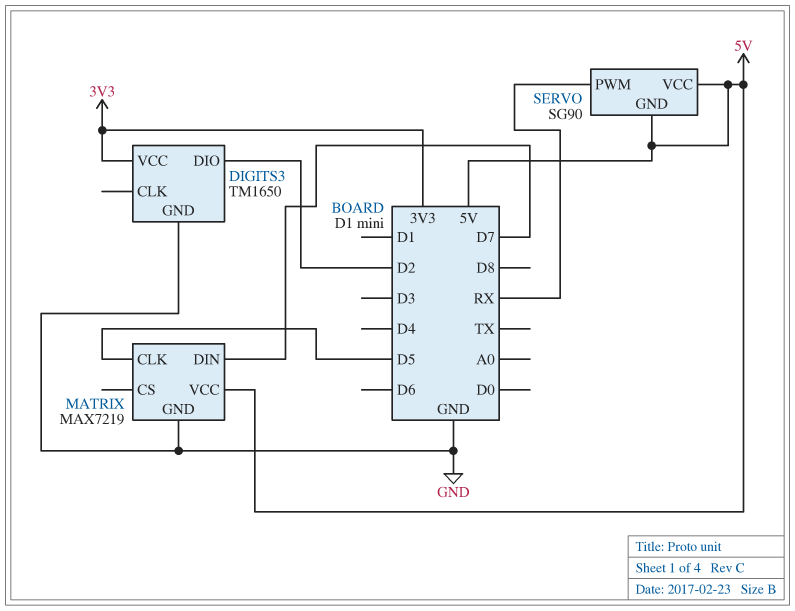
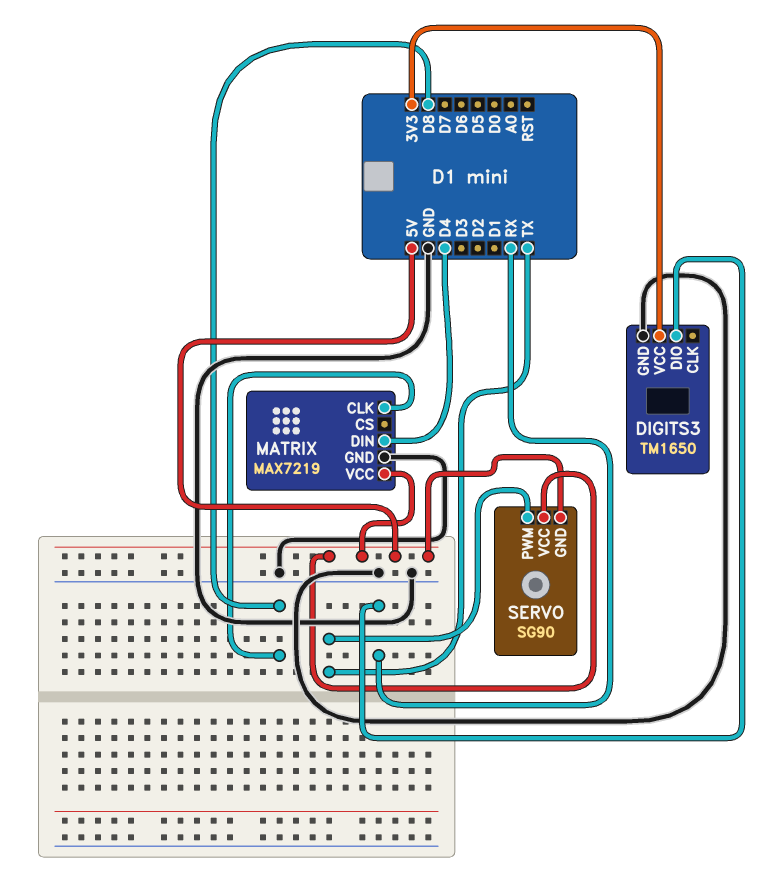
DIGITS3 pin DIO: D2 -> RX
MATRIX pin CLK: D5 -> D8
MATRIX pin DIN: D7 -> D4
SERVO pin PWM: RX -> TX

